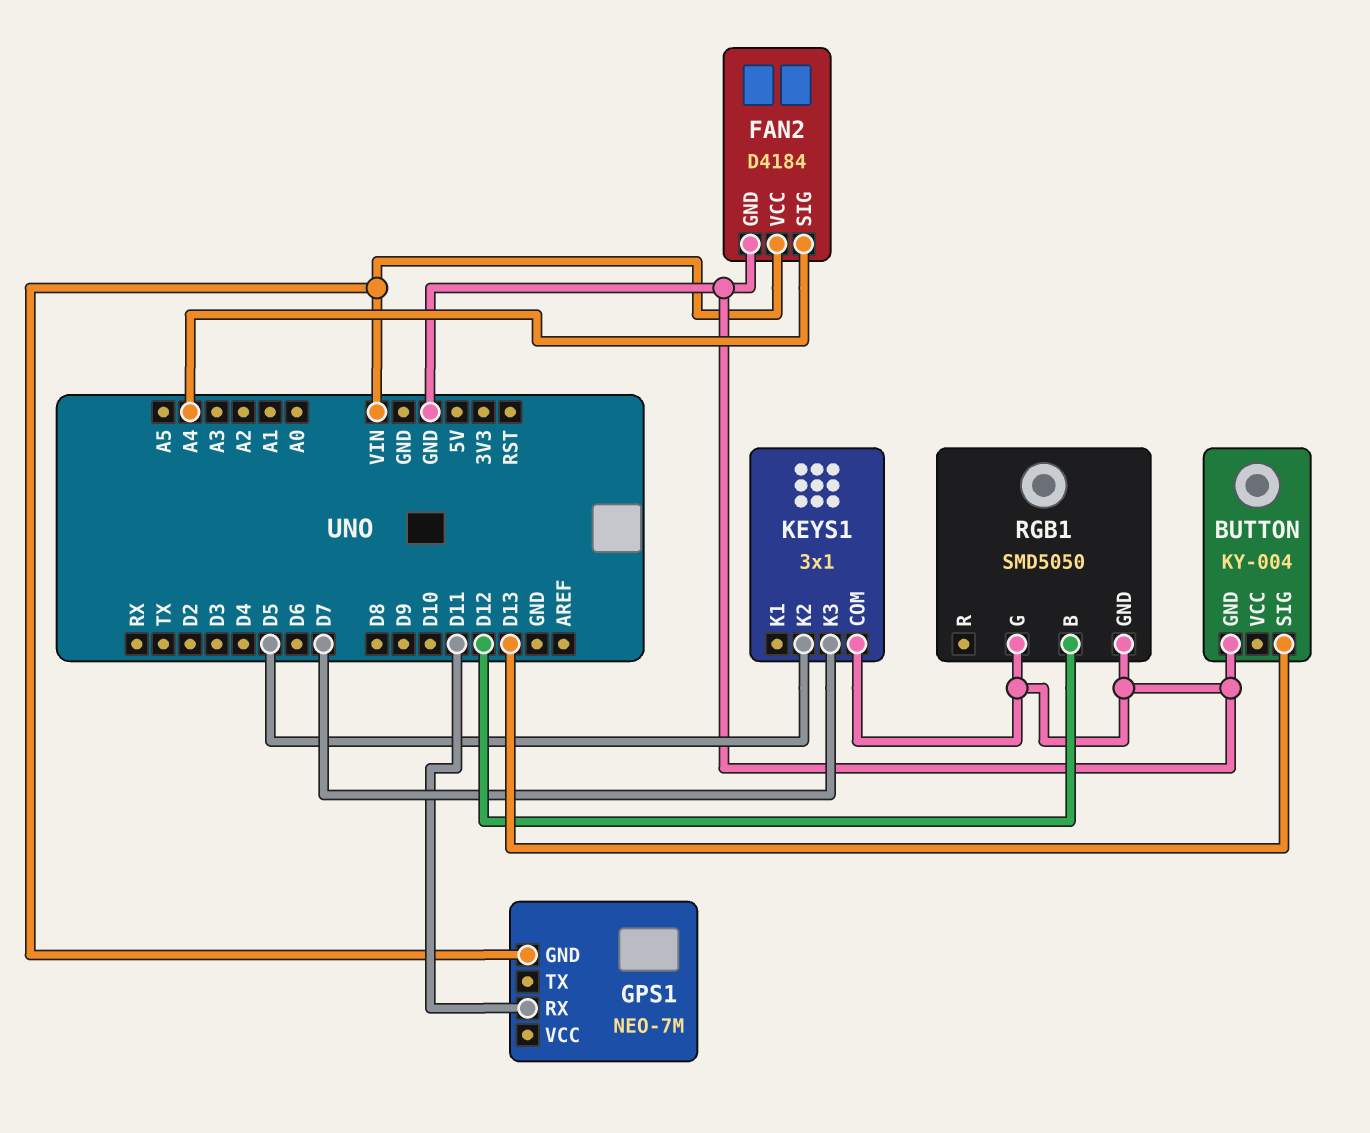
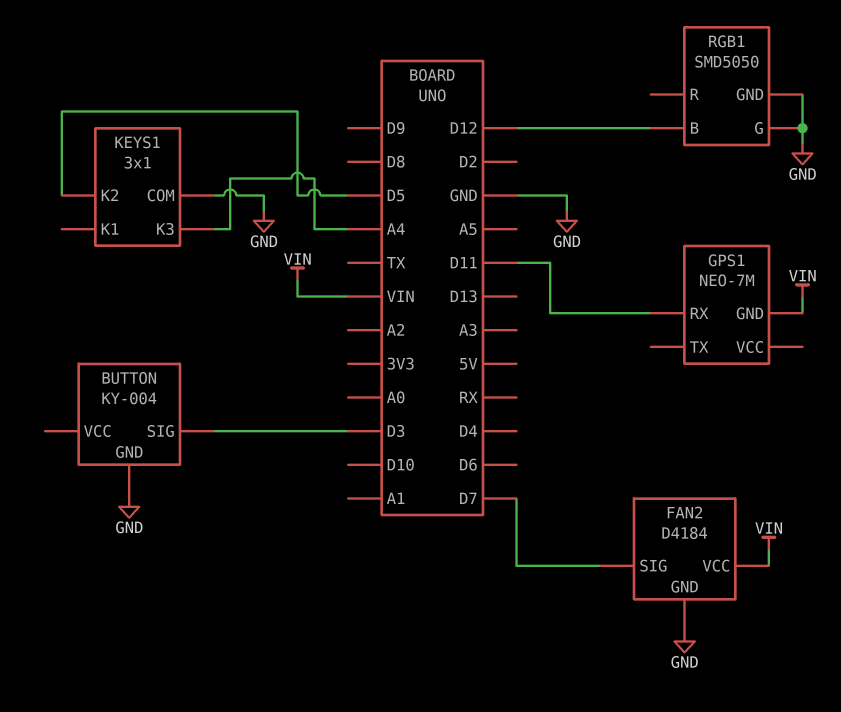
BUTTON pin SIG: D13 -> D3
FAN2 pin SIG: A4 -> D7
KEYS1 pin K3: D7 -> A4

